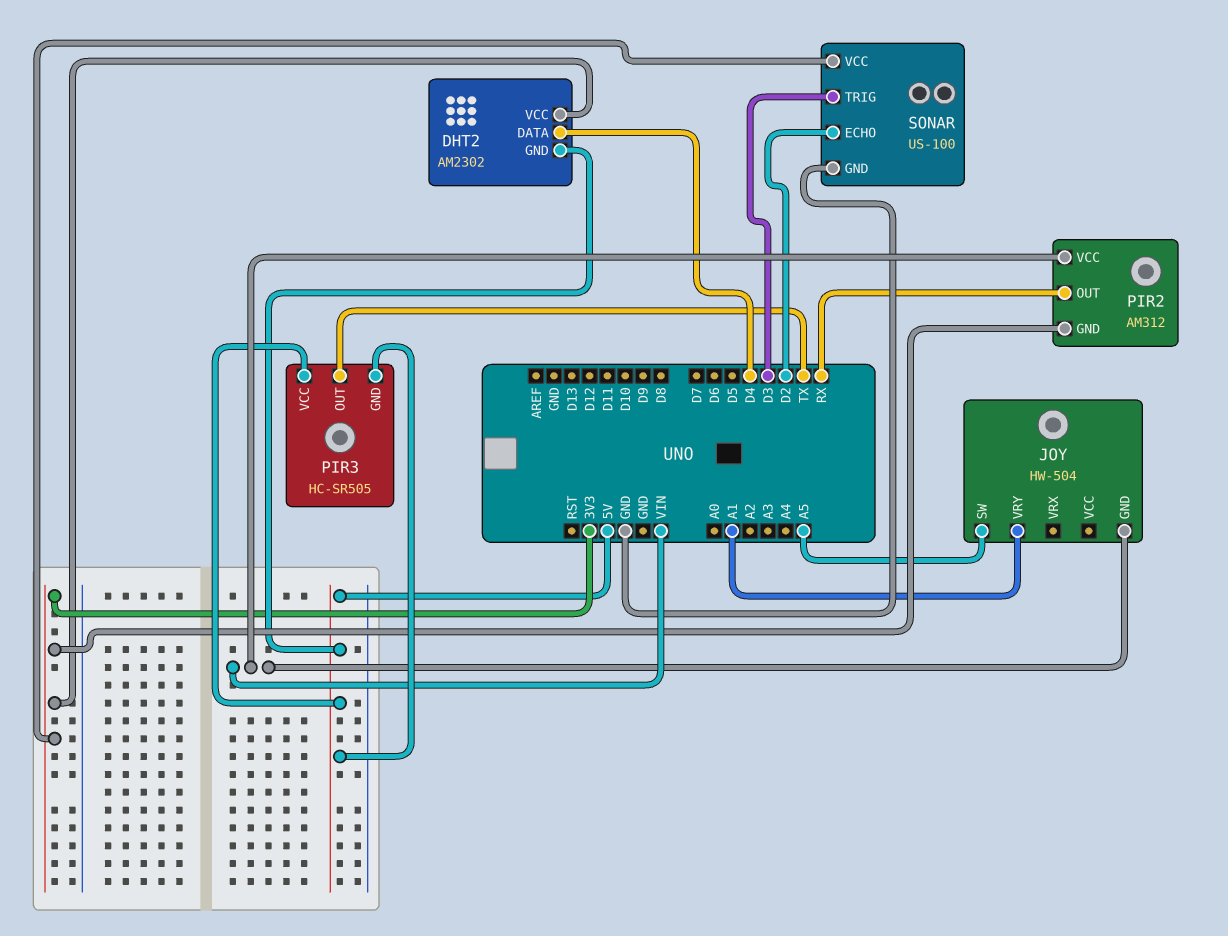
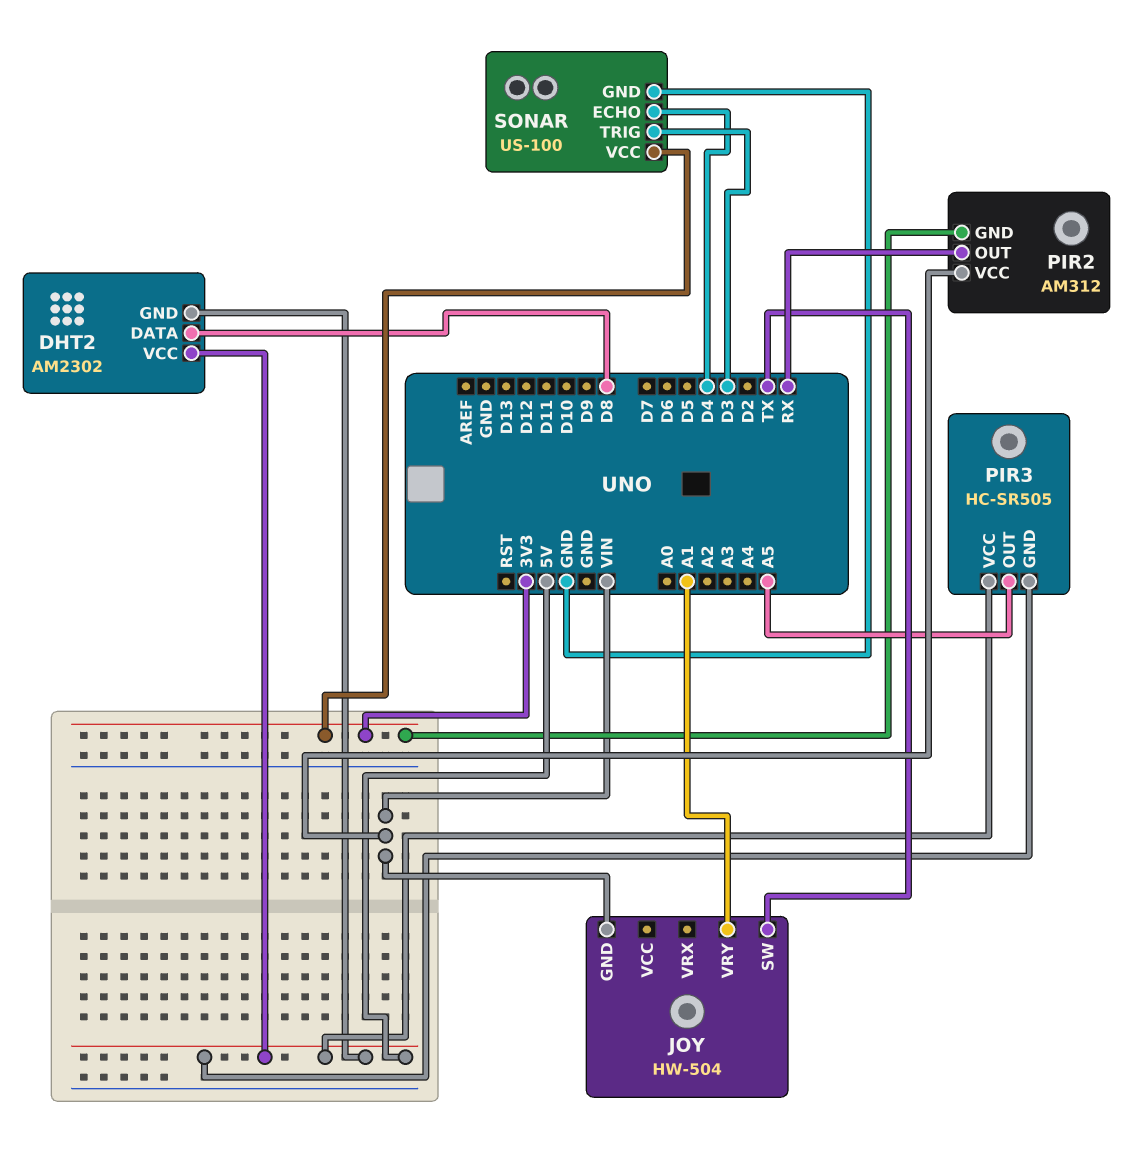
DHT2 pin DATA: D4 -> D8
DHT2 pin VCC: 3V3 -> 5V
JOY pin SW: A5 -> TX
PIR3 pin OUT: TX -> A5
SONAR pin ECHO: D2 -> D4

